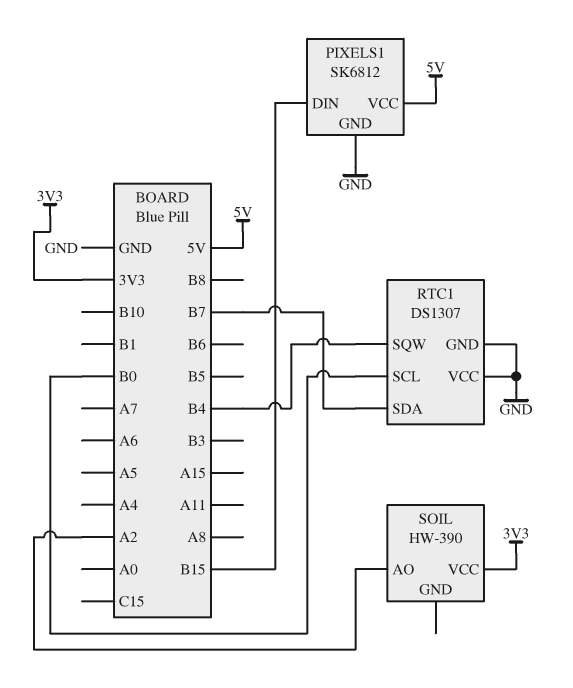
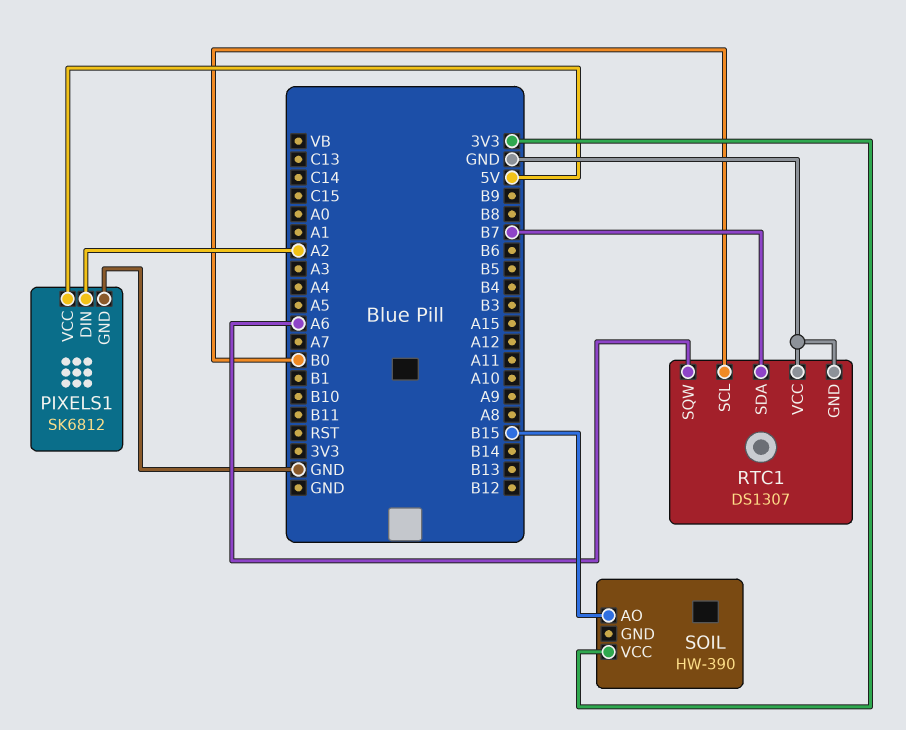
PIXELS1 pin DIN: B15 -> A2
RTC1 pin SQW: B4 -> A6
SOIL pin AO: A2 -> B15

